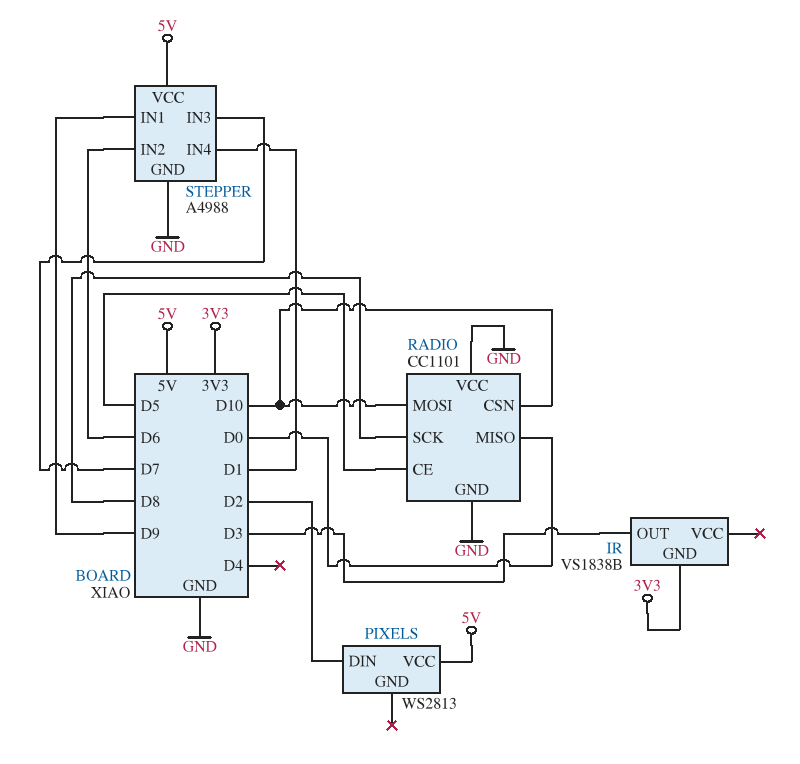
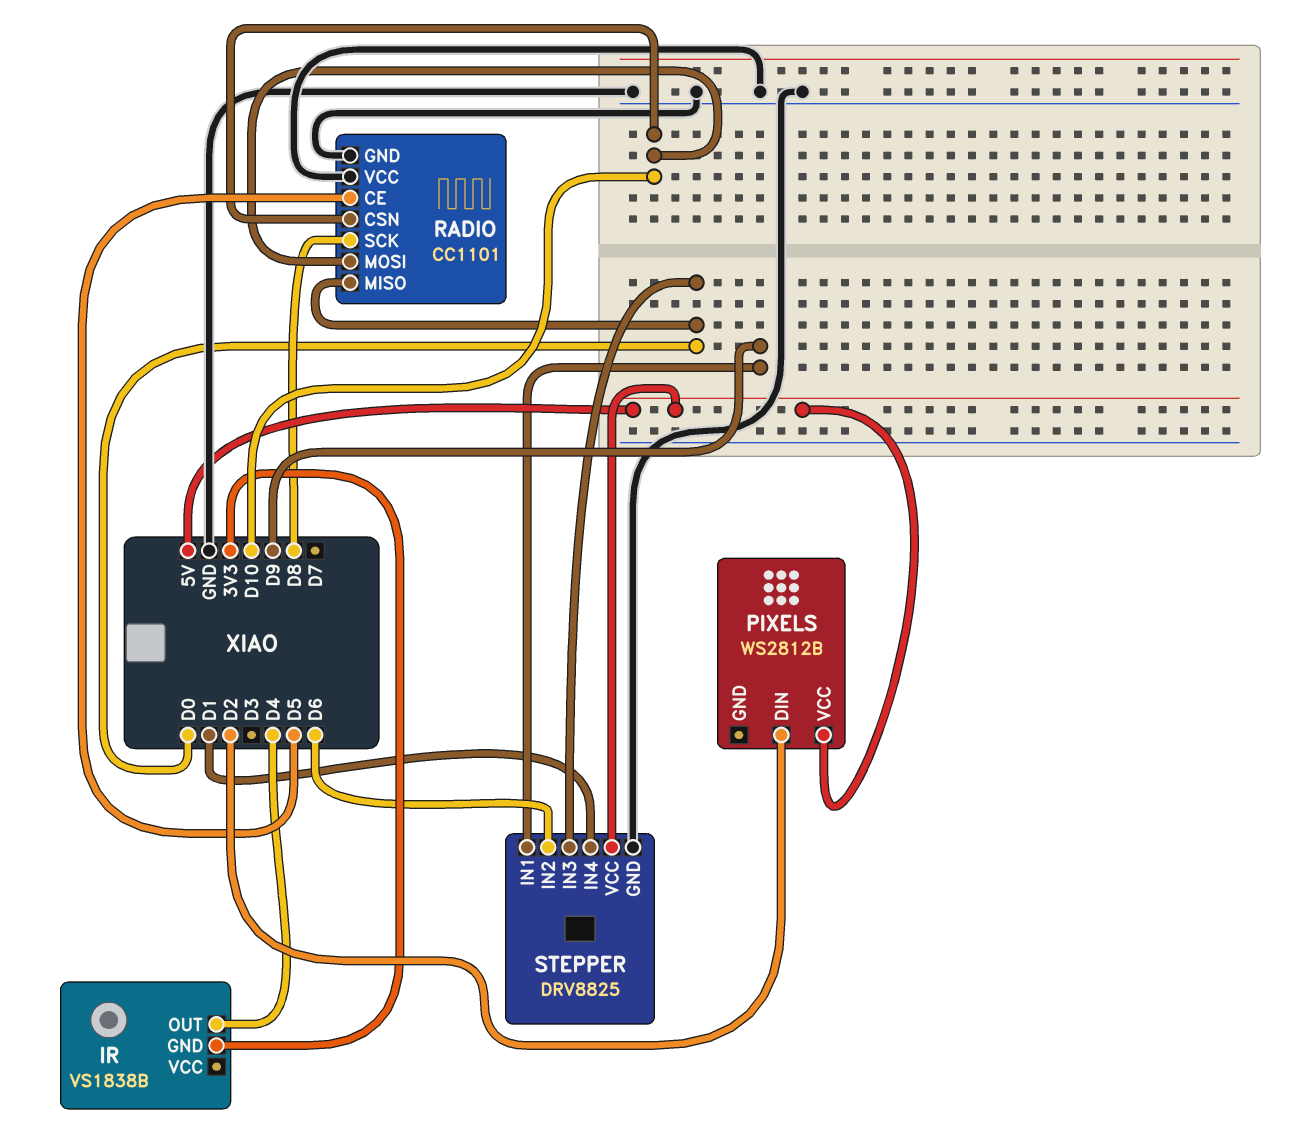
IR pin OUT: D3 -> D4
PIXELS: WS2813 -> WS2812B
STEPPER: A4988 -> DRV8825
STEPPER pin IN3: D7 -> D0

